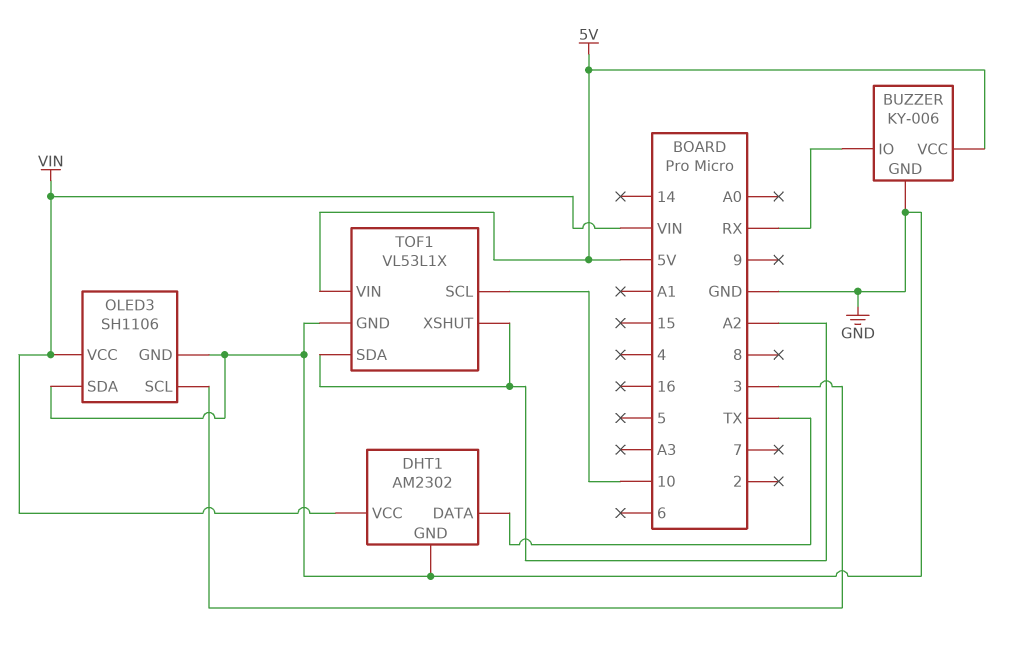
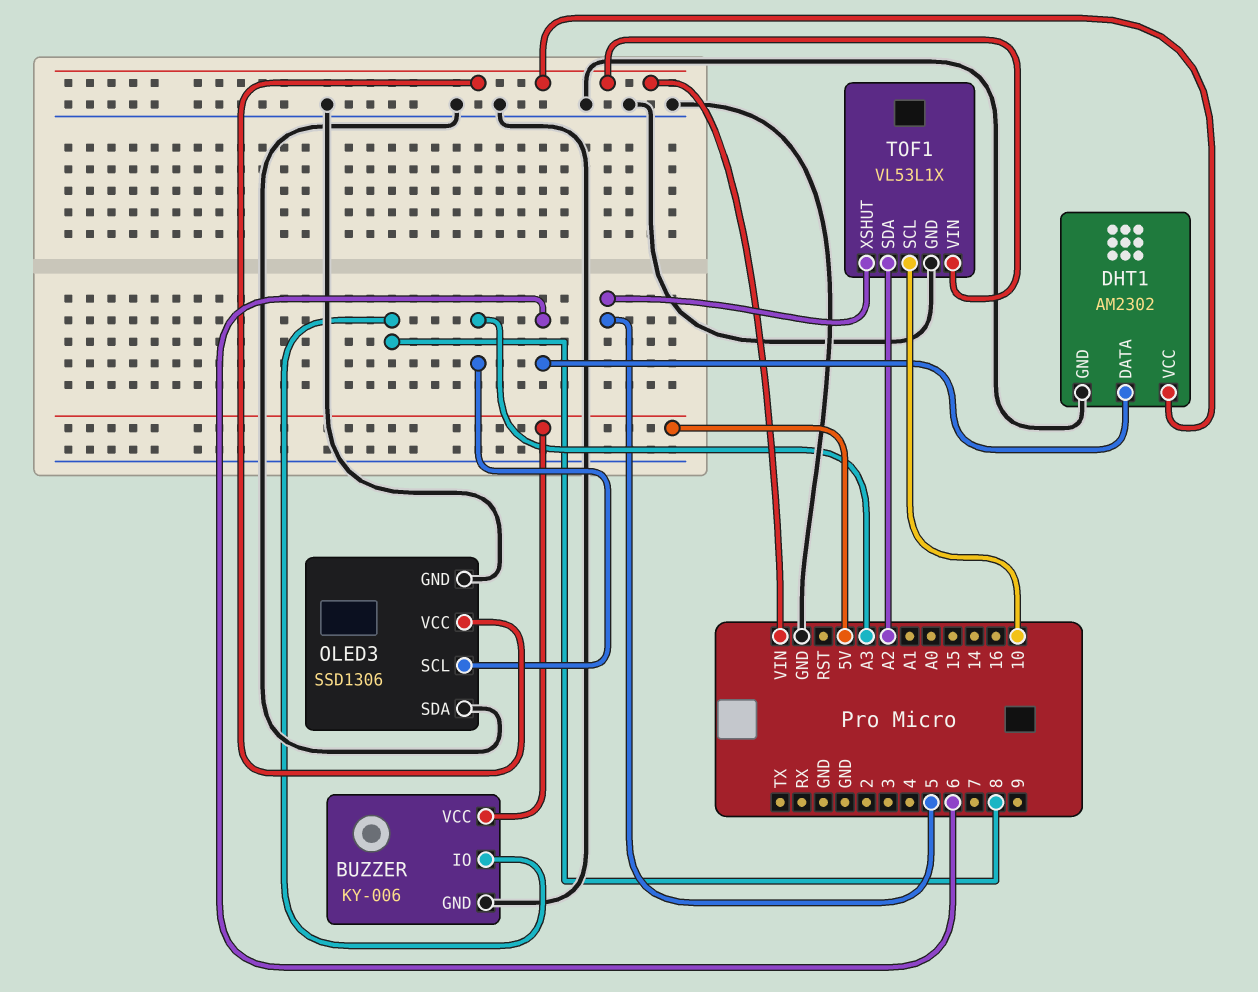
BUZZER pin IO: RX -> 8
DHT1 pin DATA: TX -> 6
OLED3: SH1106 -> SSD1306
OLED3 pin SCL: 3 -> A3
TOF1 pin VIN: 5V -> VIN
TOF1 pin XSHUT: A2 -> 5

